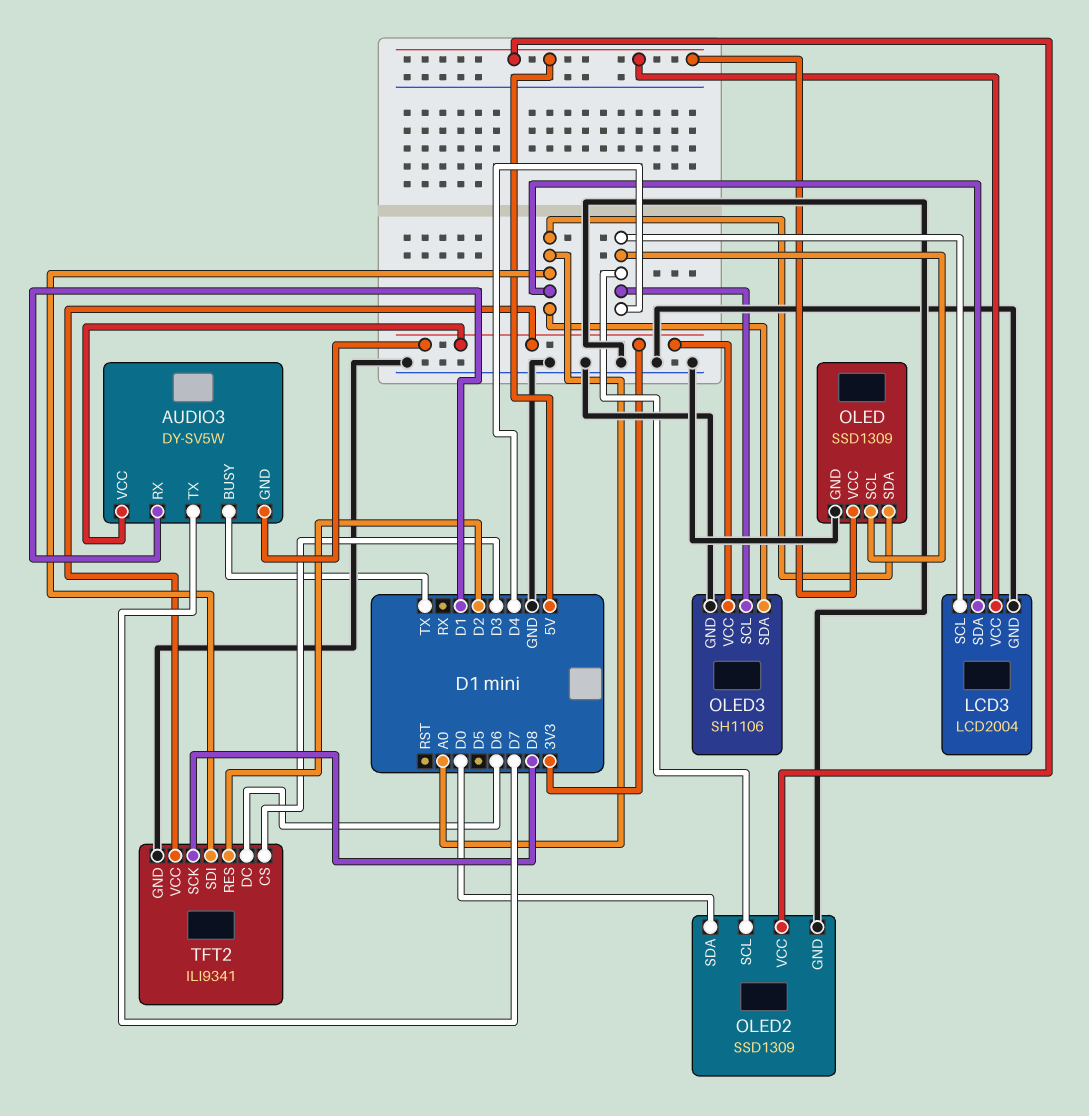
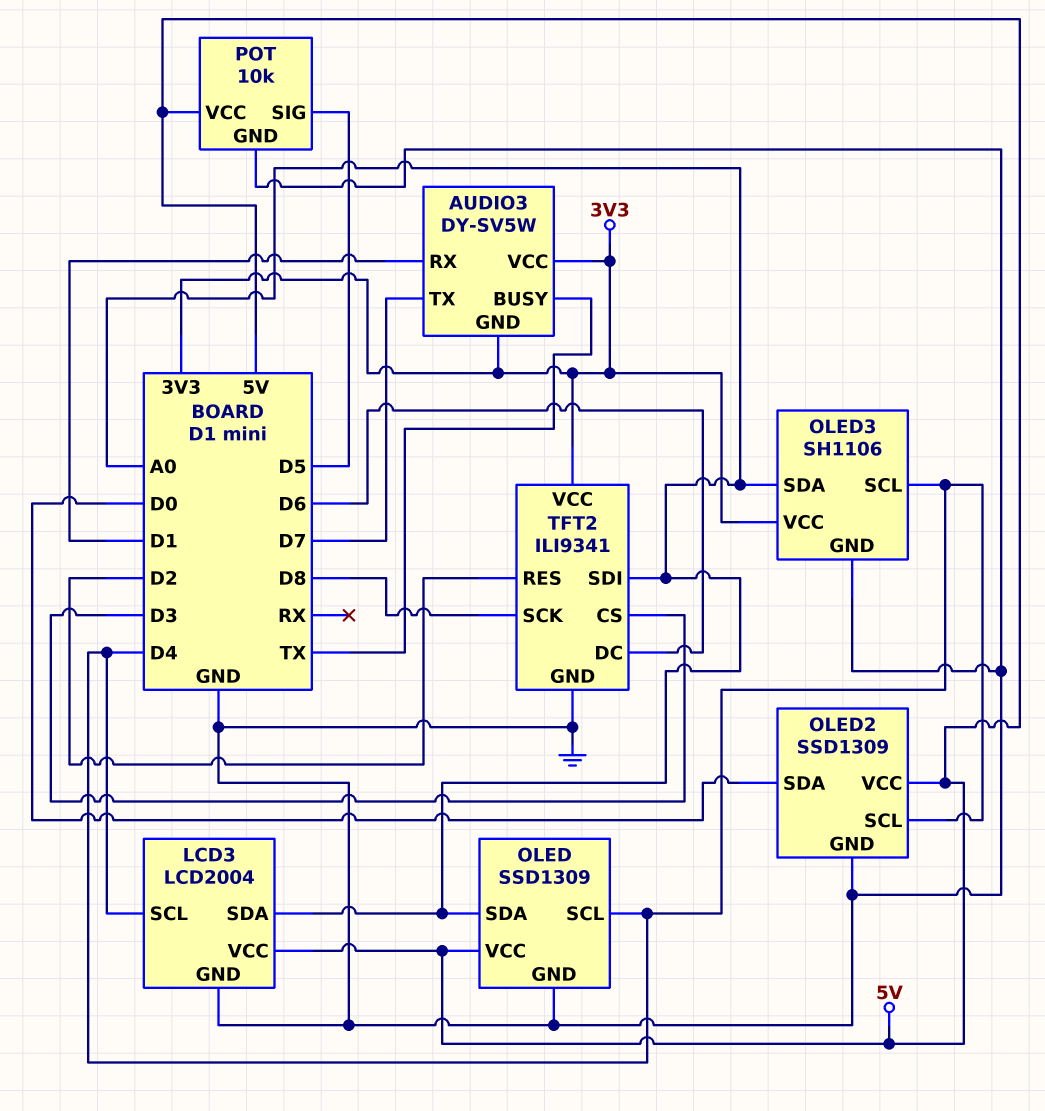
POT: none -> 10k
POT pin GND: none -> GND
POT pin SIG: none -> D5
POT pin VCC: none -> 5V

